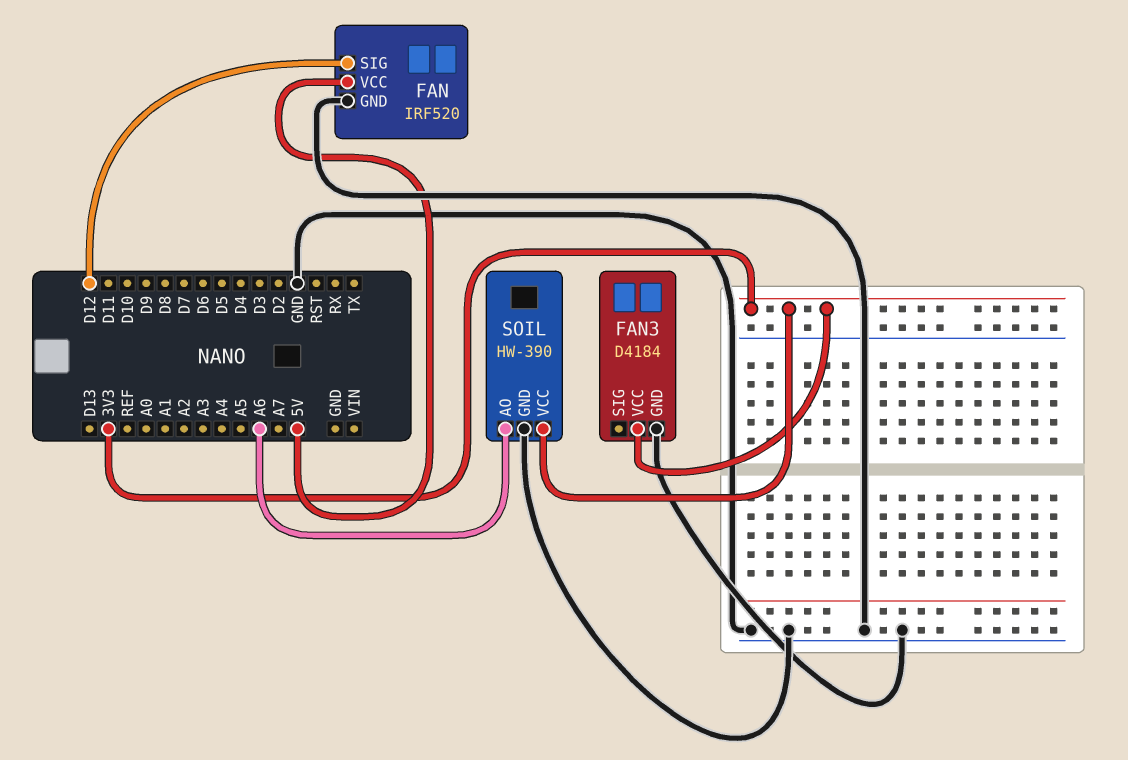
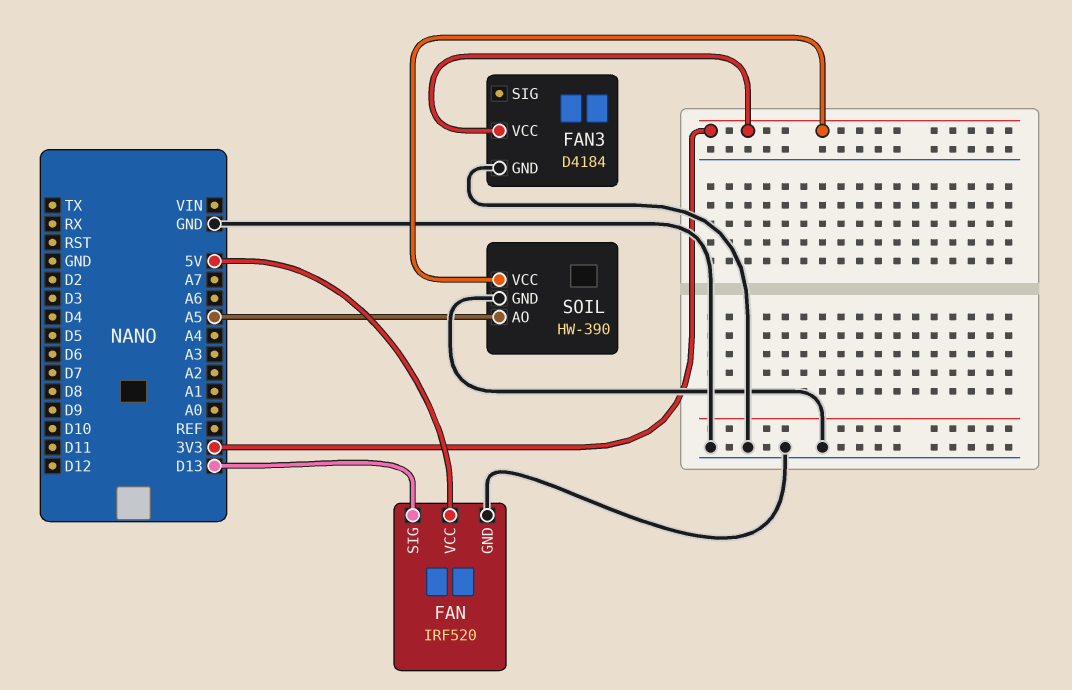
FAN pin SIG: D12 -> D13
SOIL pin AO: A6 -> A5

